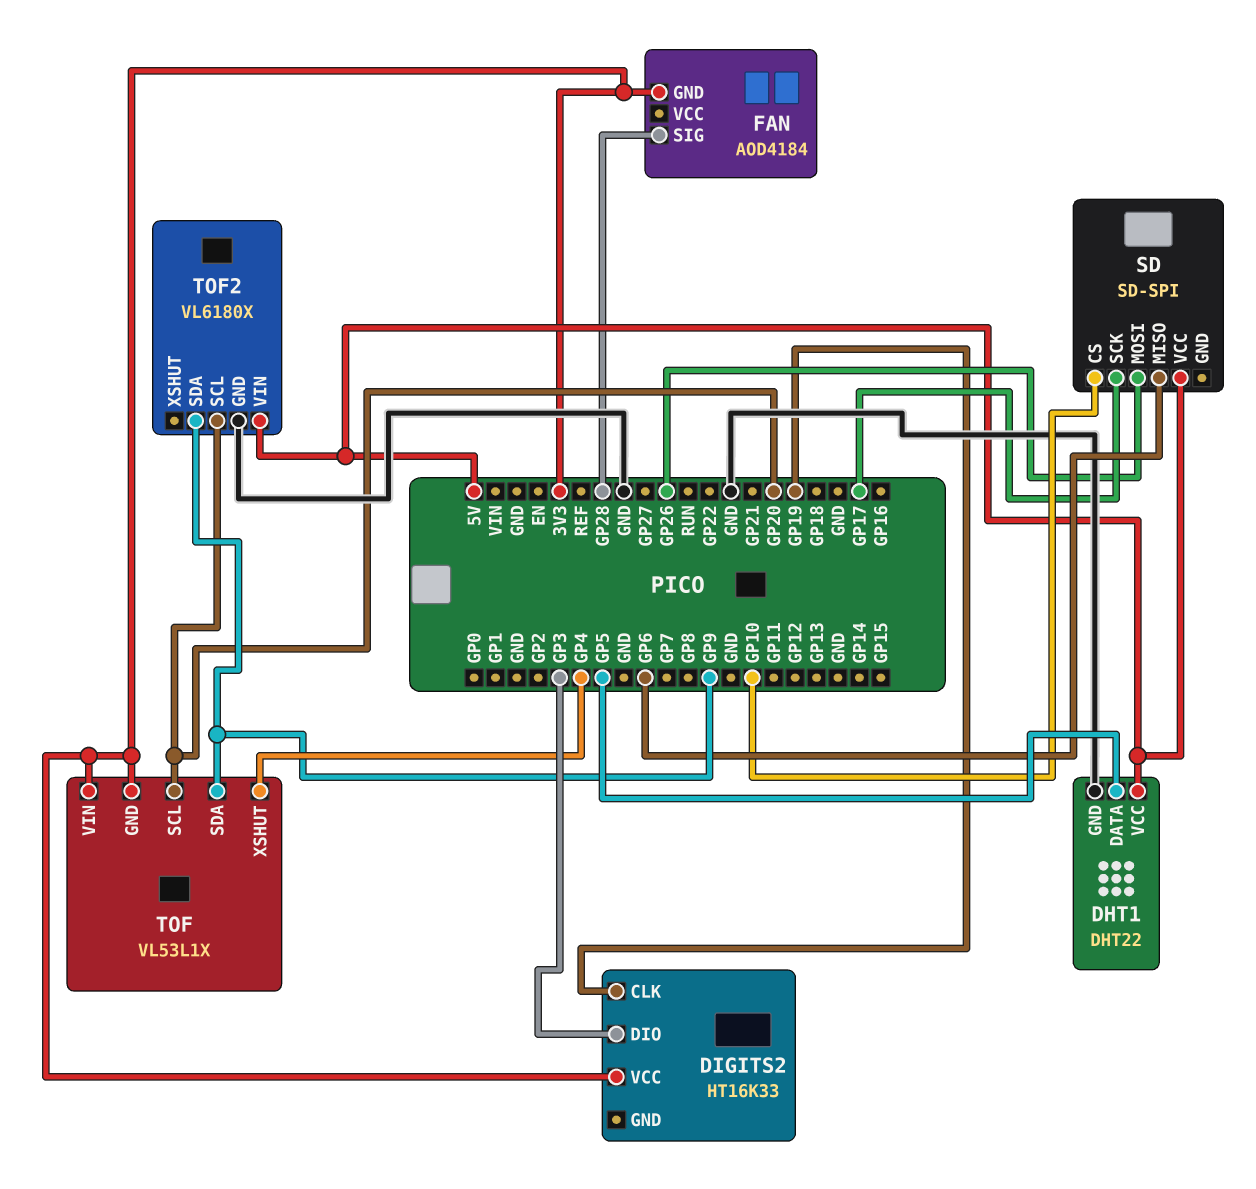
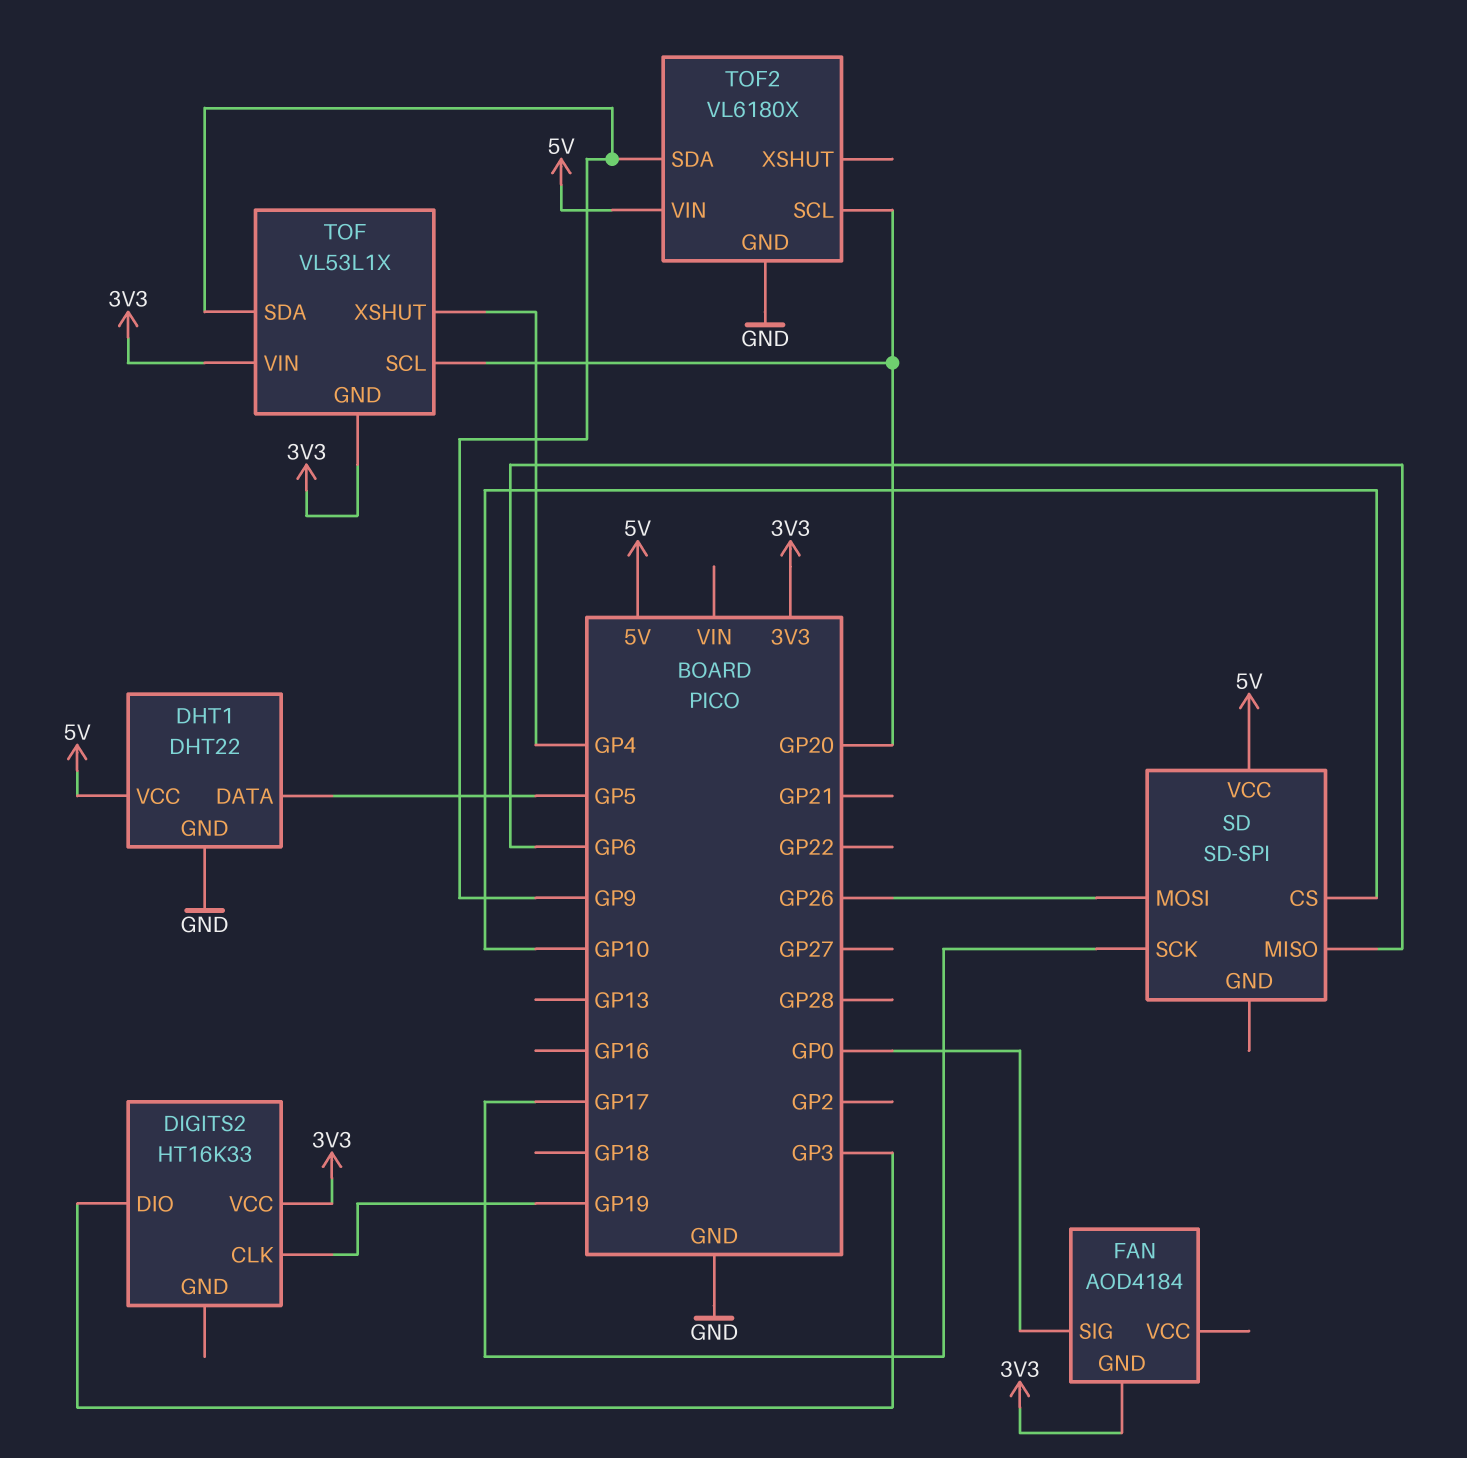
FAN pin SIG: GP28 -> GP0

